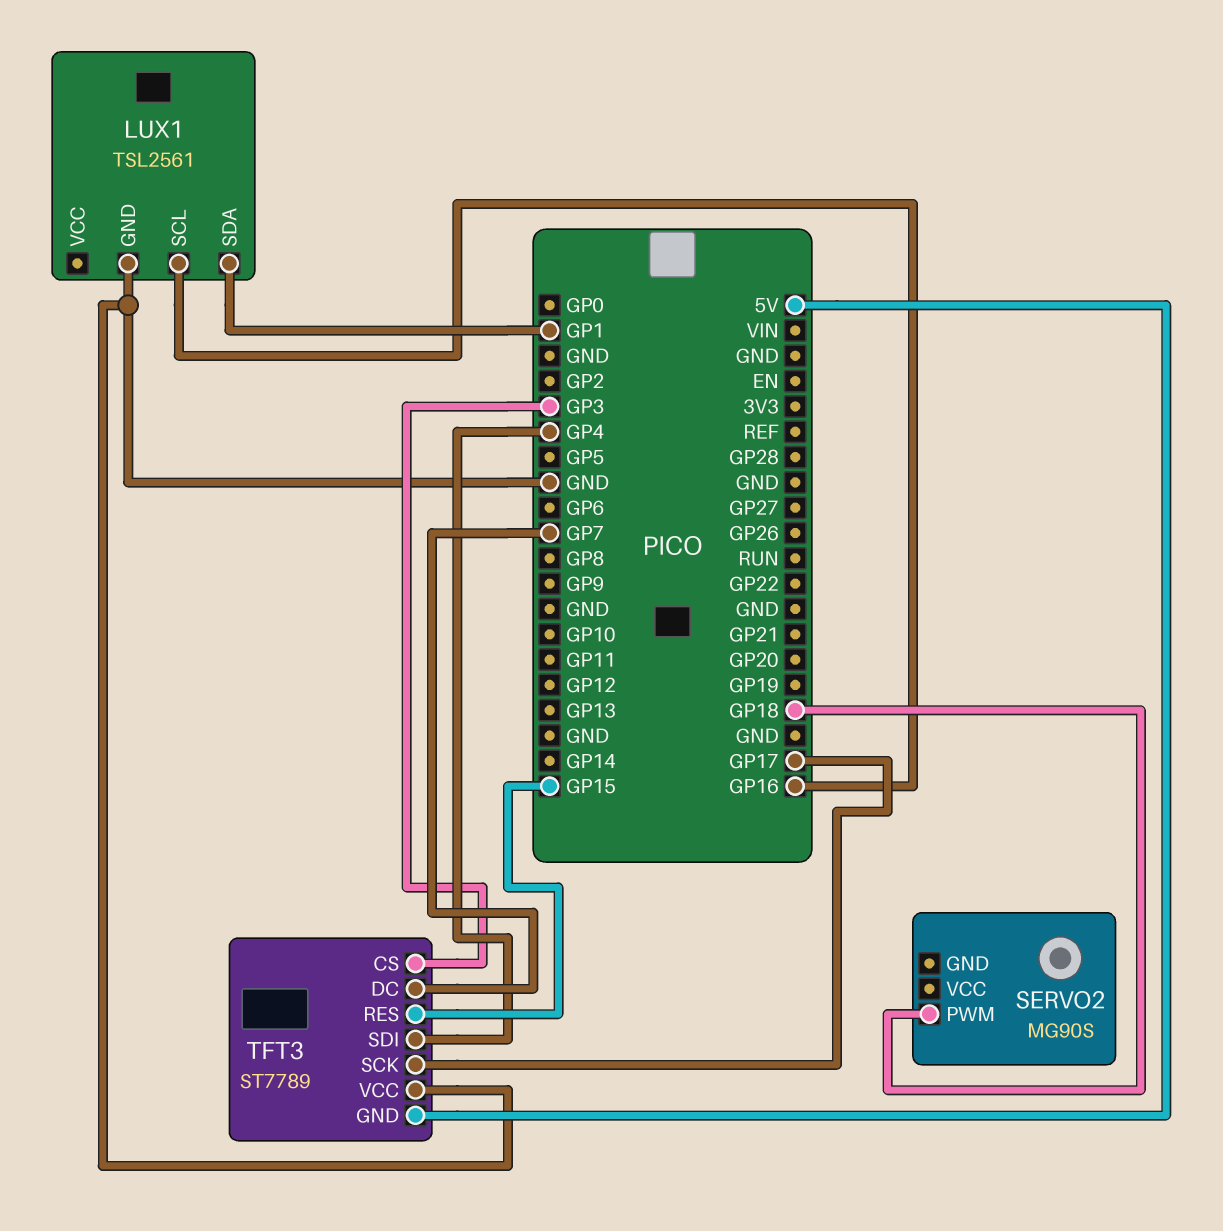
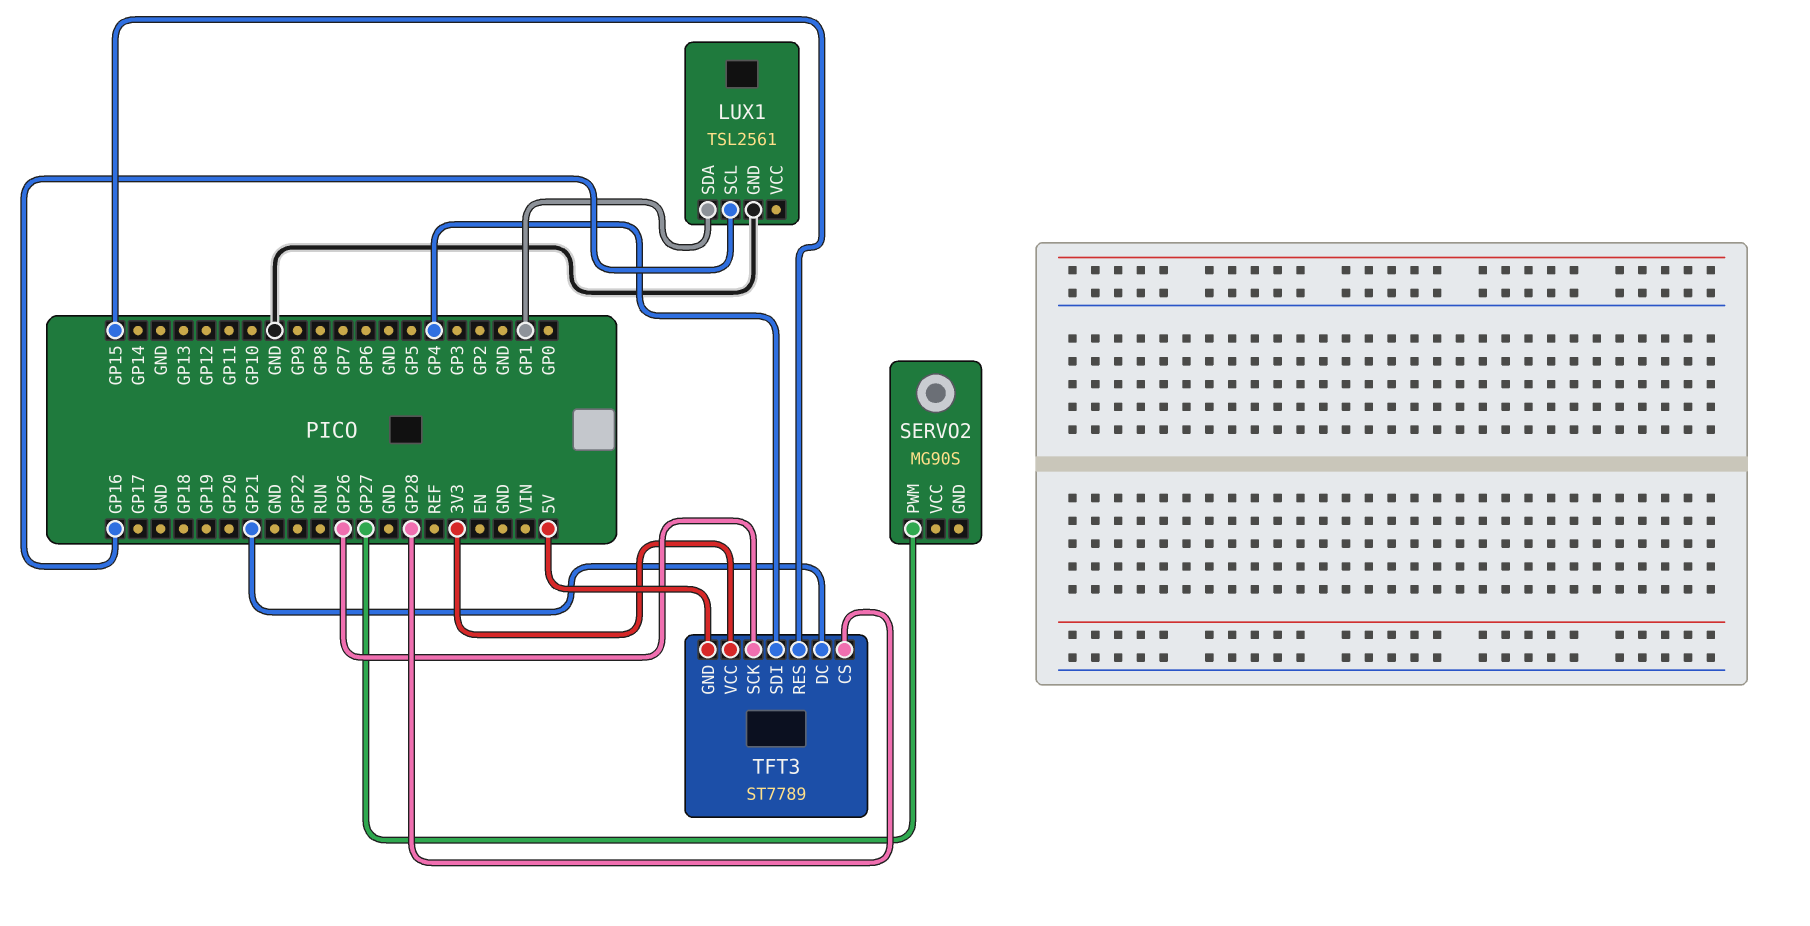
SERVO2 pin PWM: GP18 -> GP27
TFT3 pin CS: GP3 -> GP28
TFT3 pin DC: GP7 -> GP21
TFT3 pin SCK: GP17 -> GP26
TFT3 pin VCC: GND -> 3V3

